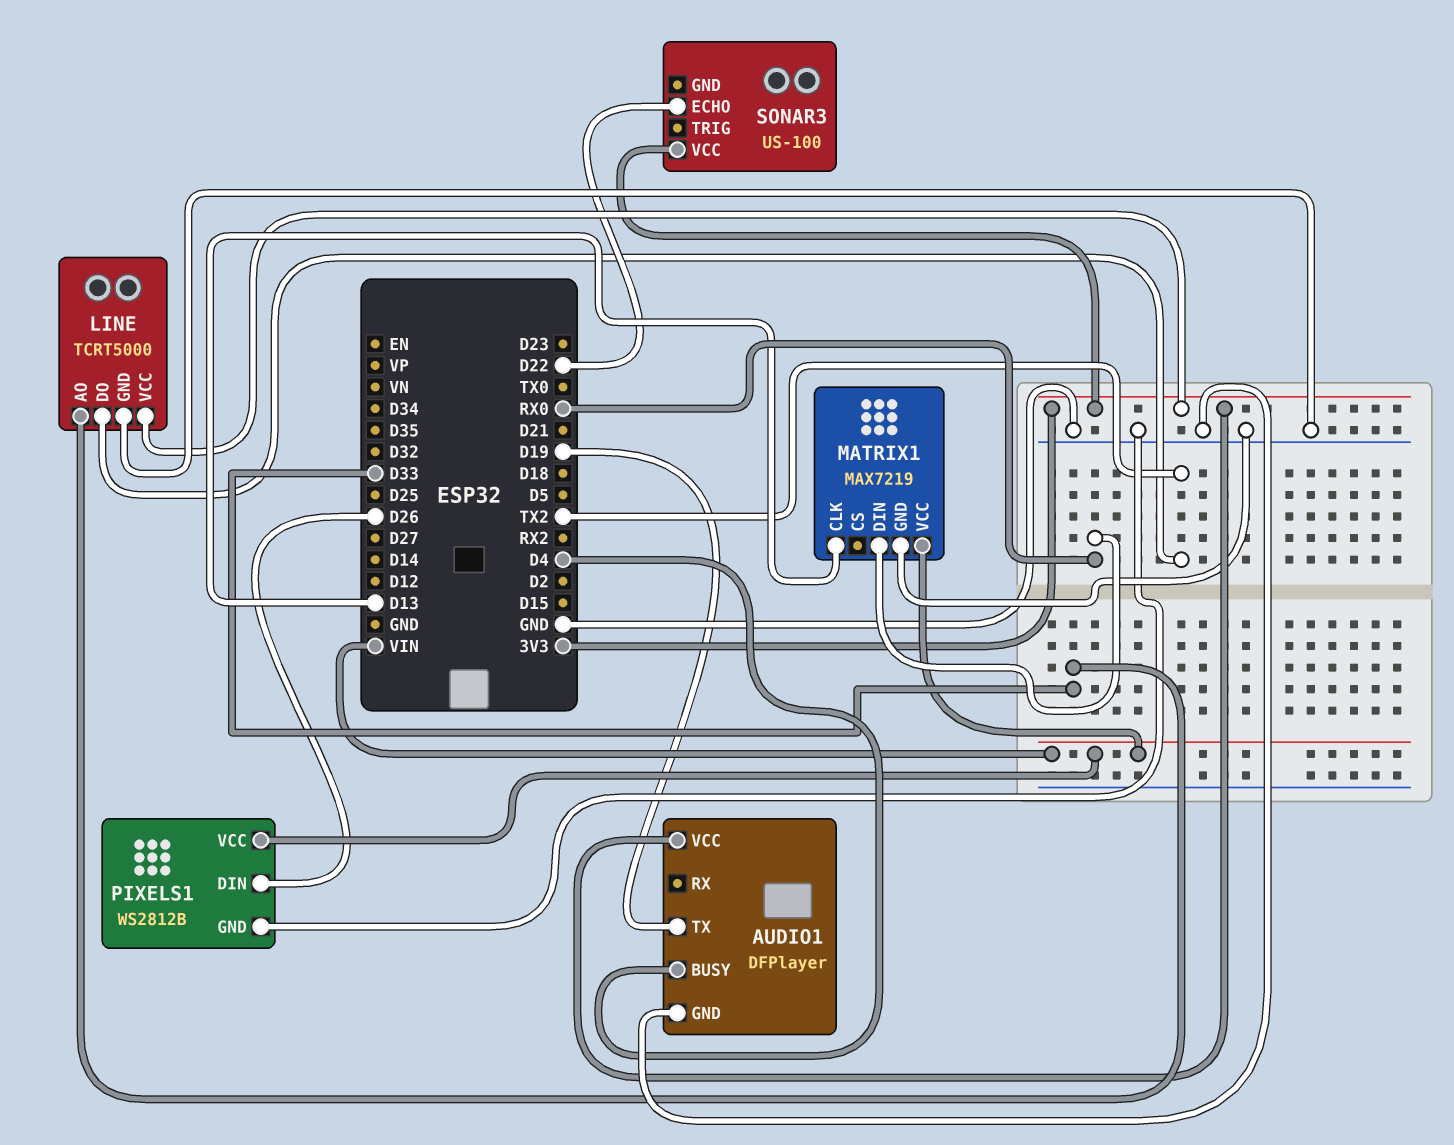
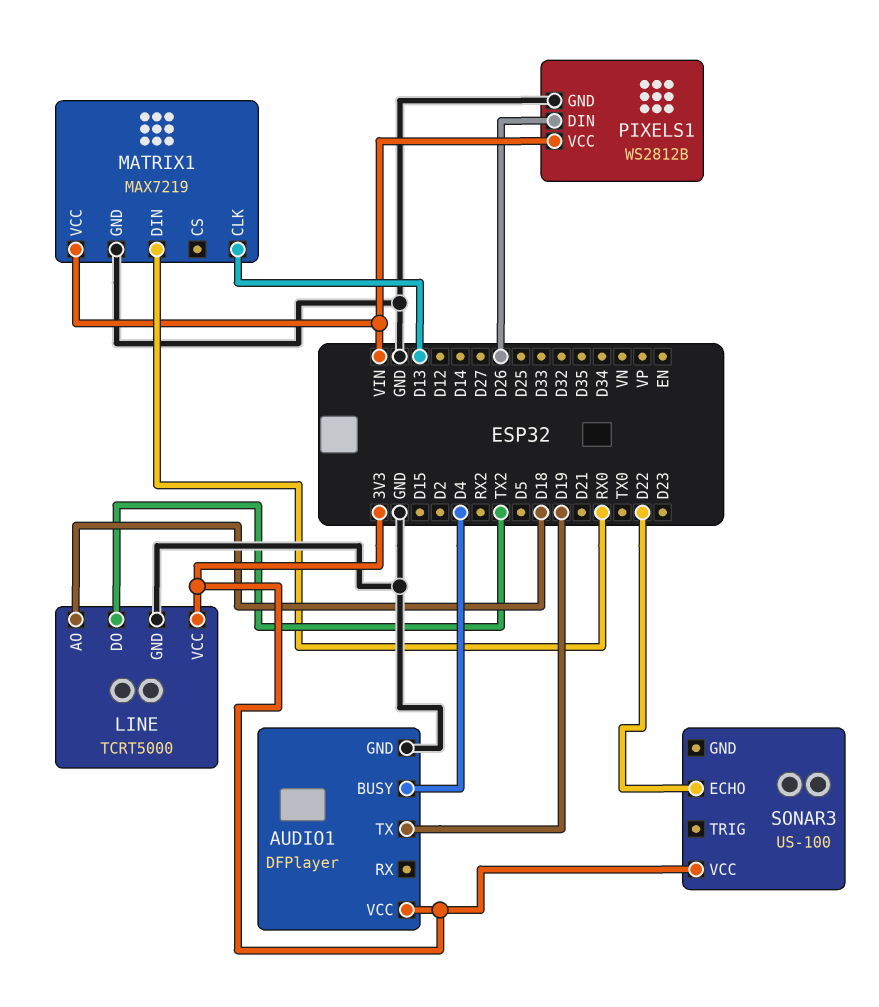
LINE pin AO: D33 -> D18

